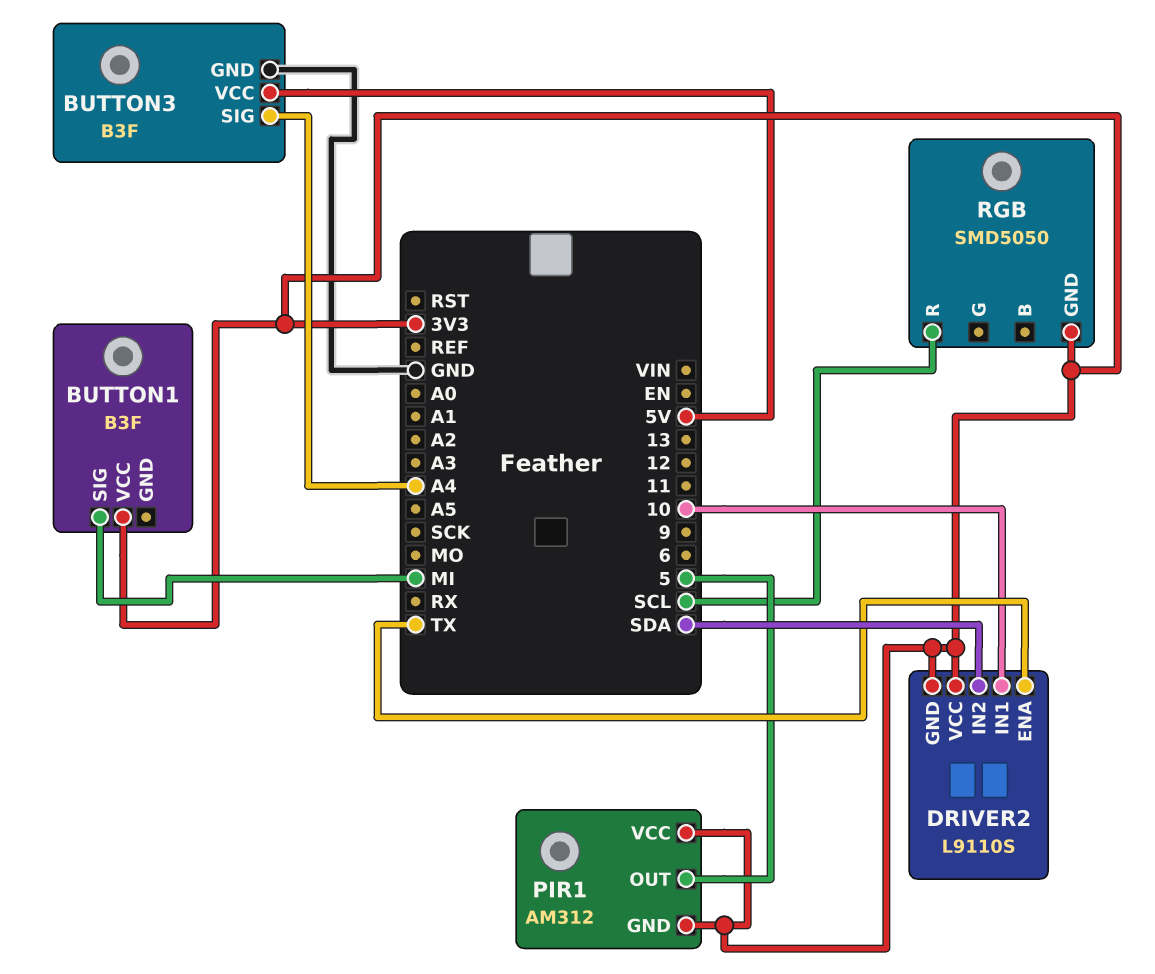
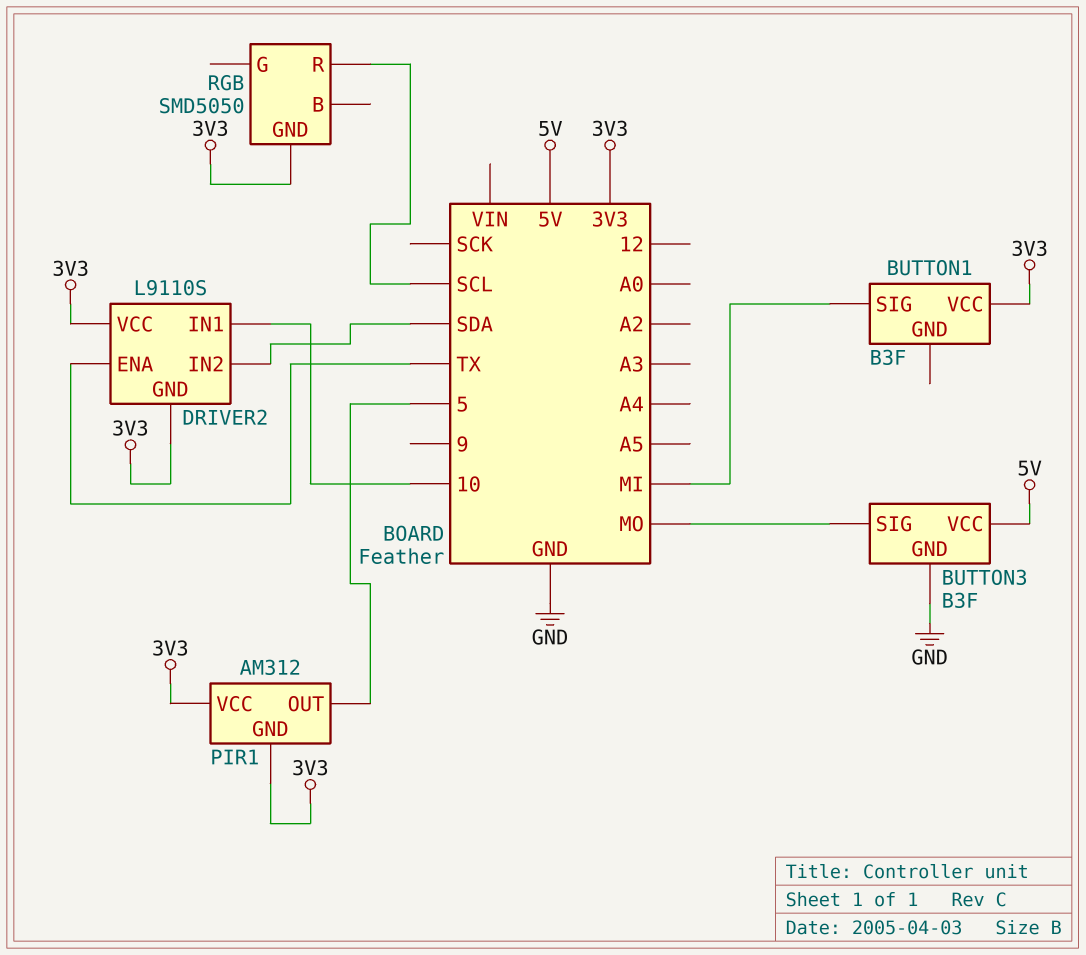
BUTTON3 pin SIG: A4 -> MO

